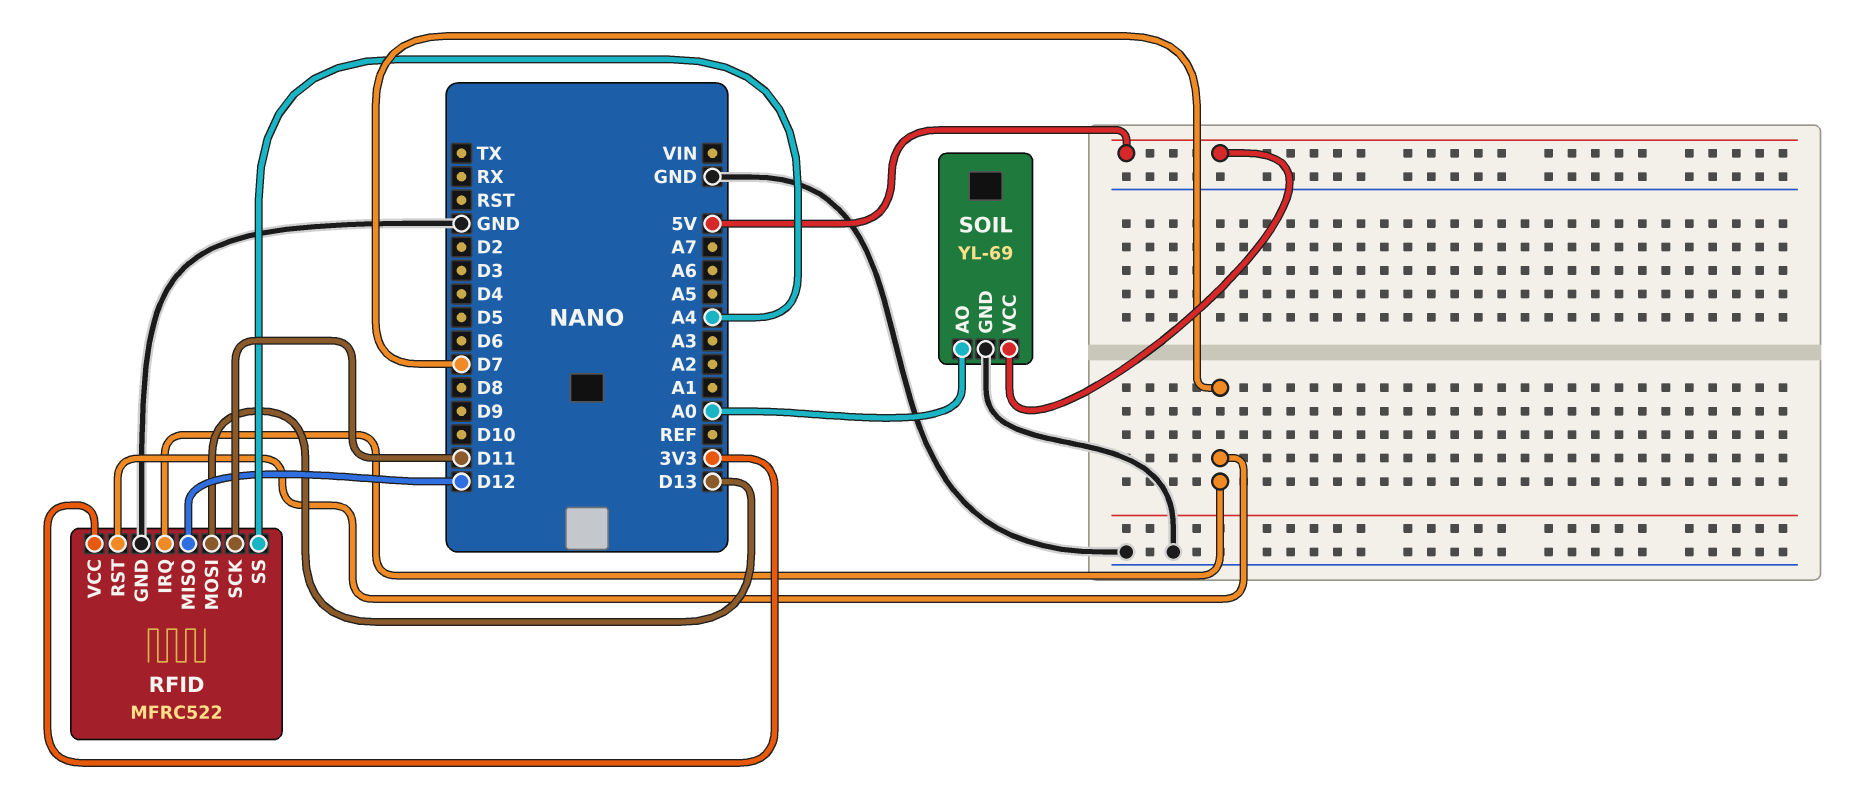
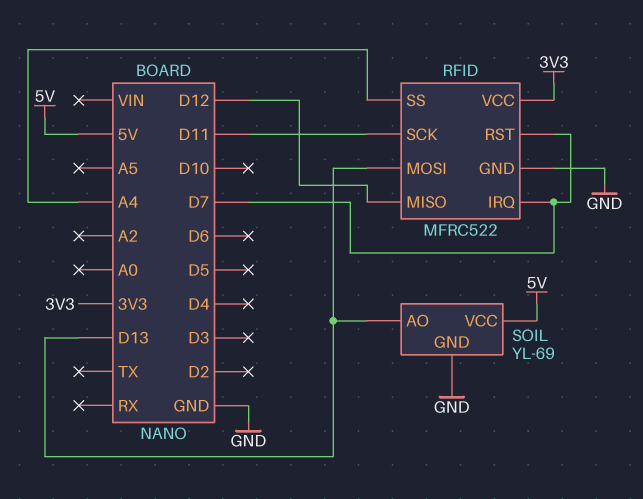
SOIL pin AO: A0 -> D13

